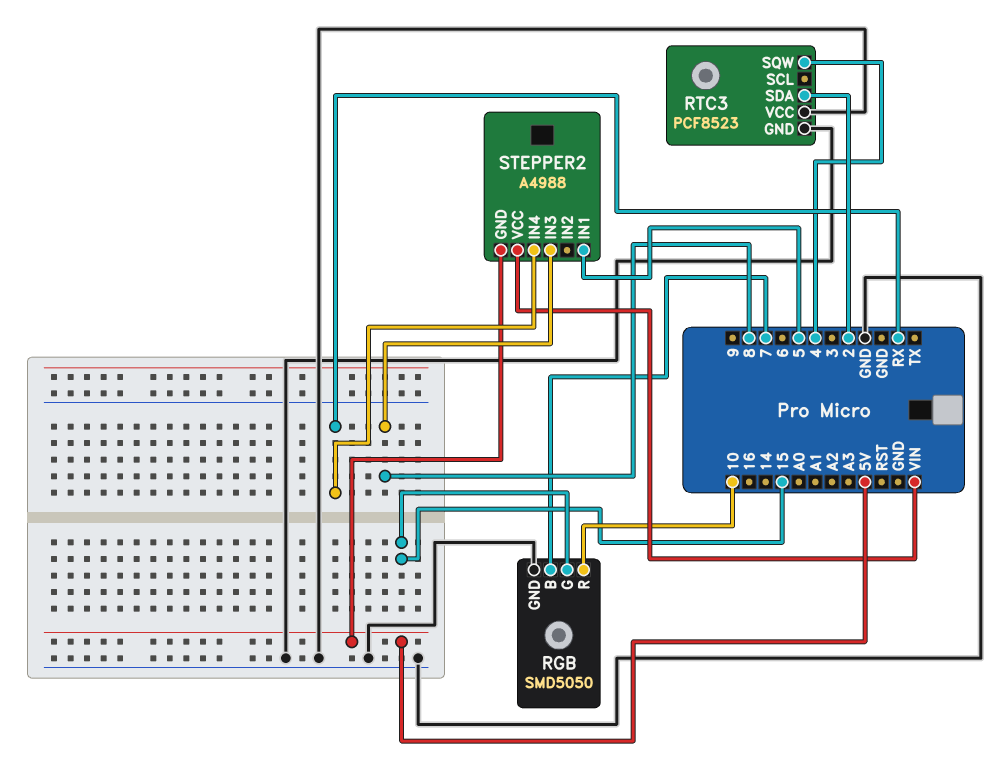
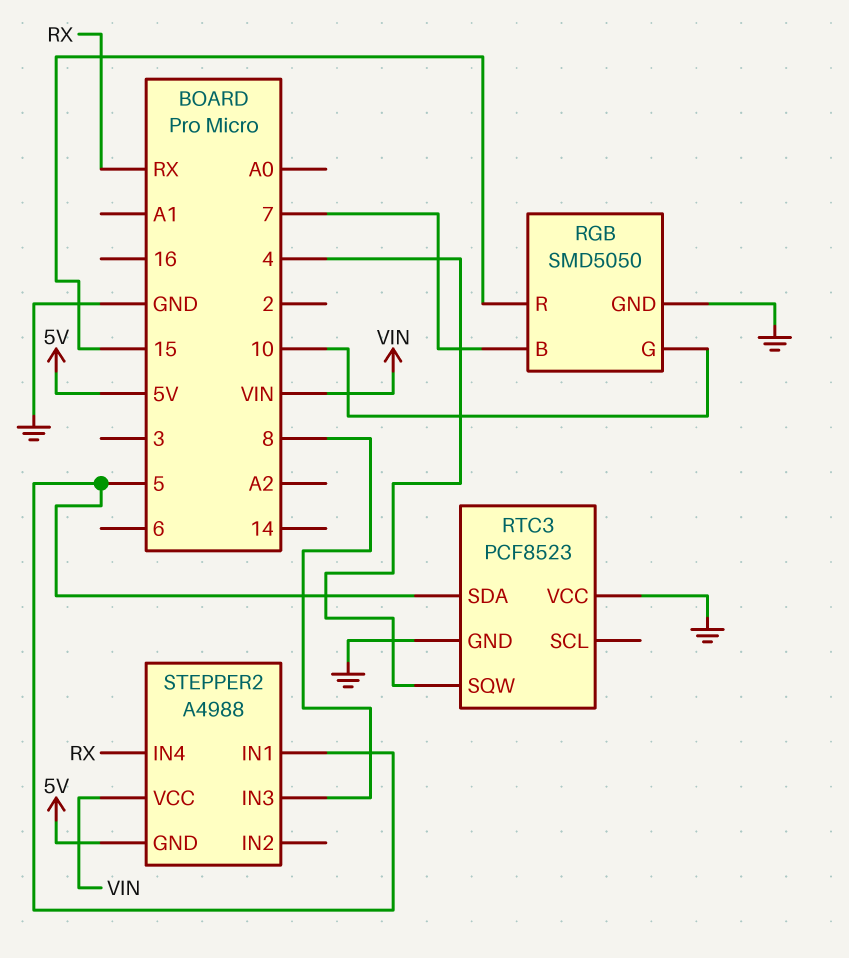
RGB pin G: 15 -> 10
RGB pin R: 10 -> 15
RTC3 pin SDA: 2 -> 5

